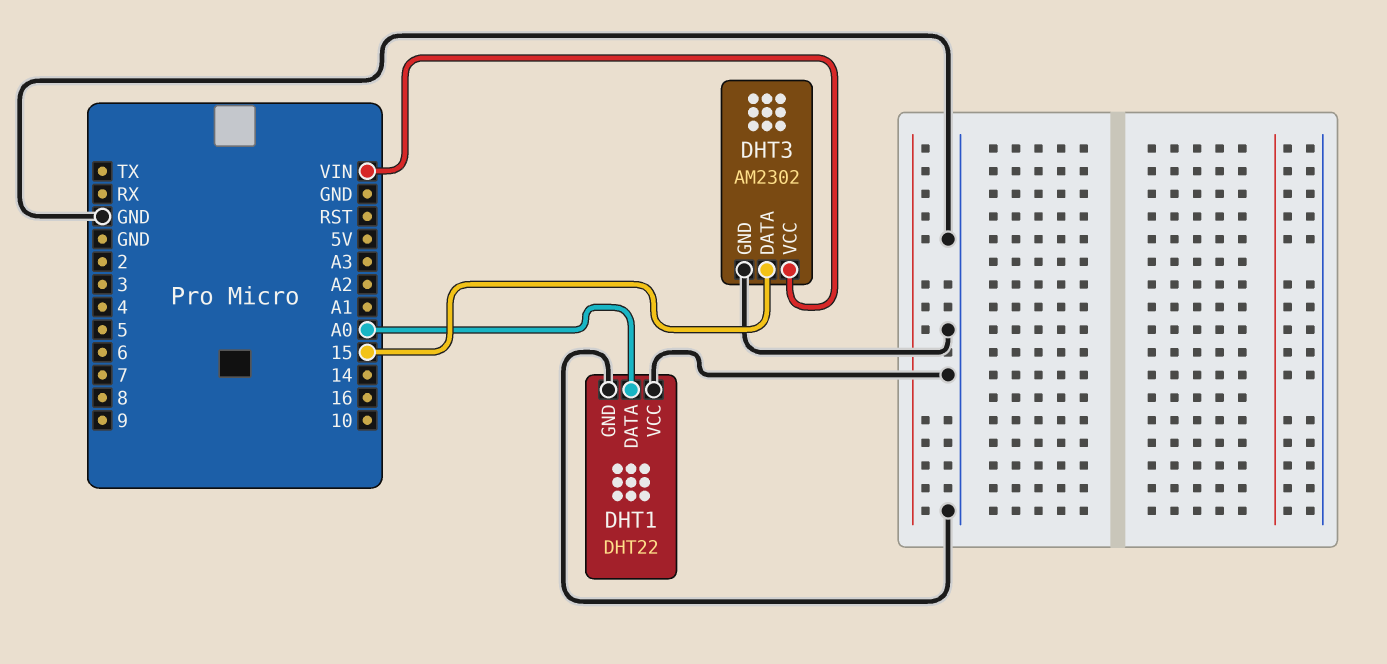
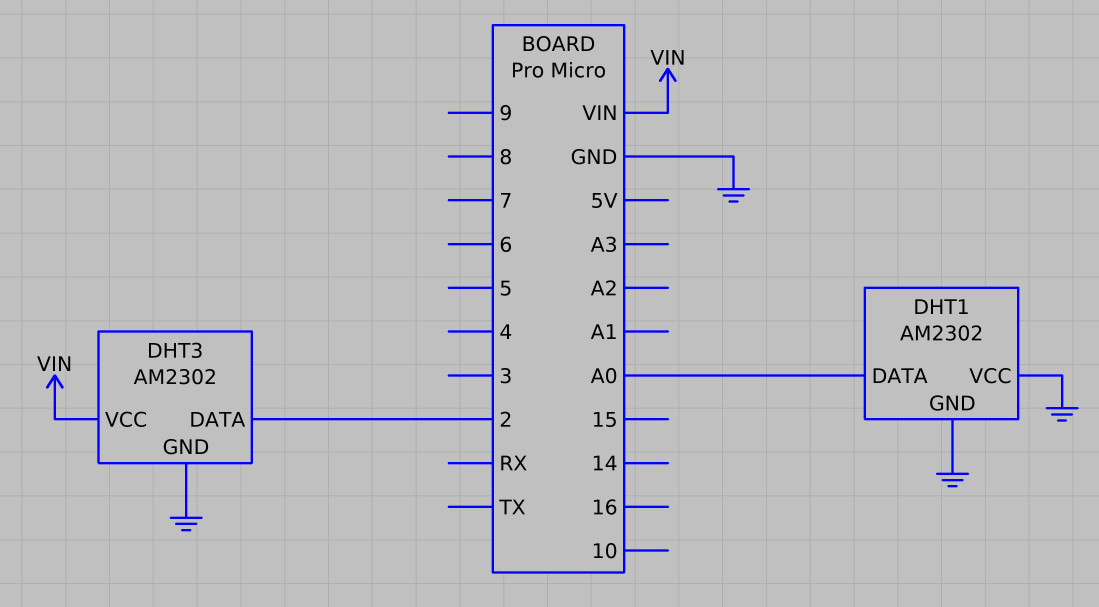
DHT1: DHT22 -> AM2302
DHT3 pin DATA: 15 -> 2

